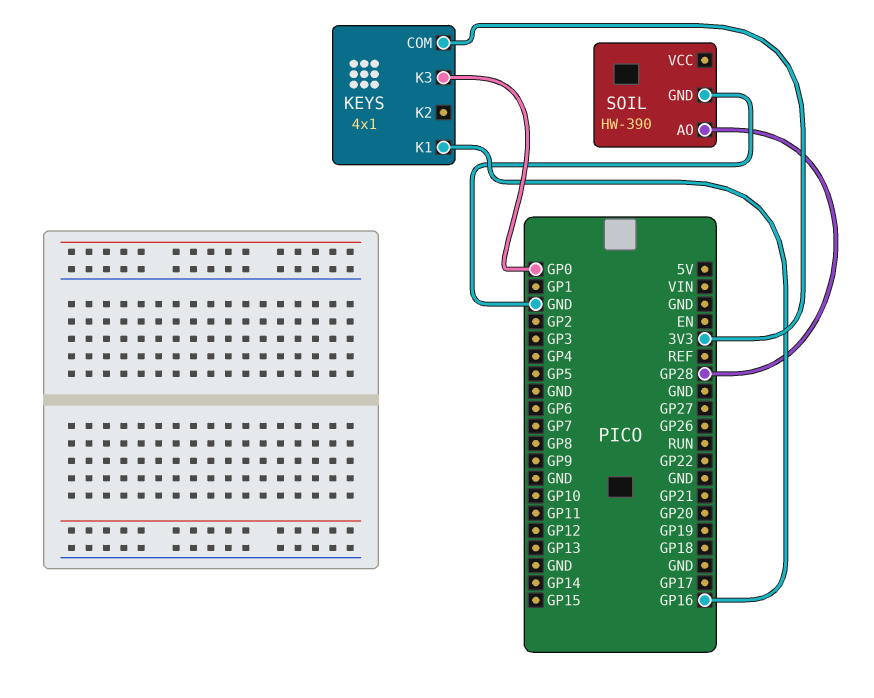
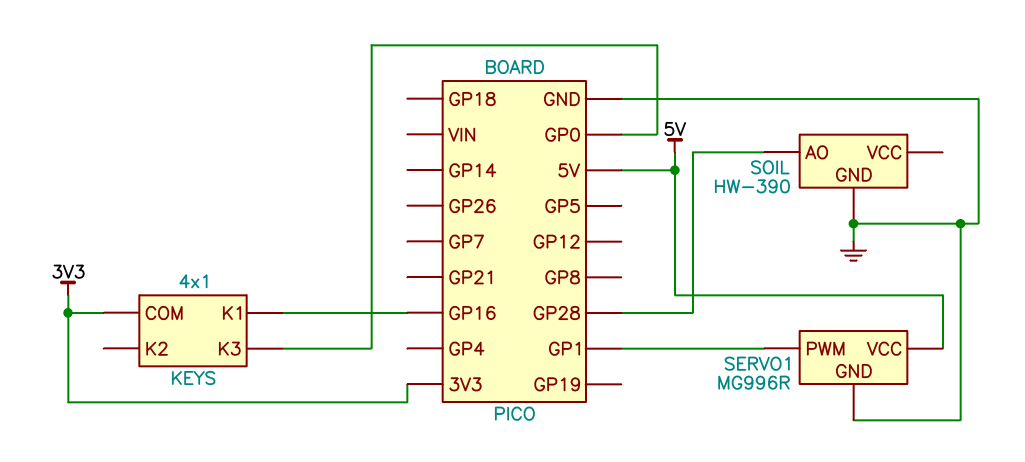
SERVO1: none -> MG996R
SERVO1 pin GND: none -> GND
SERVO1 pin PWM: none -> GP1
SERVO1 pin VCC: none -> 5V

